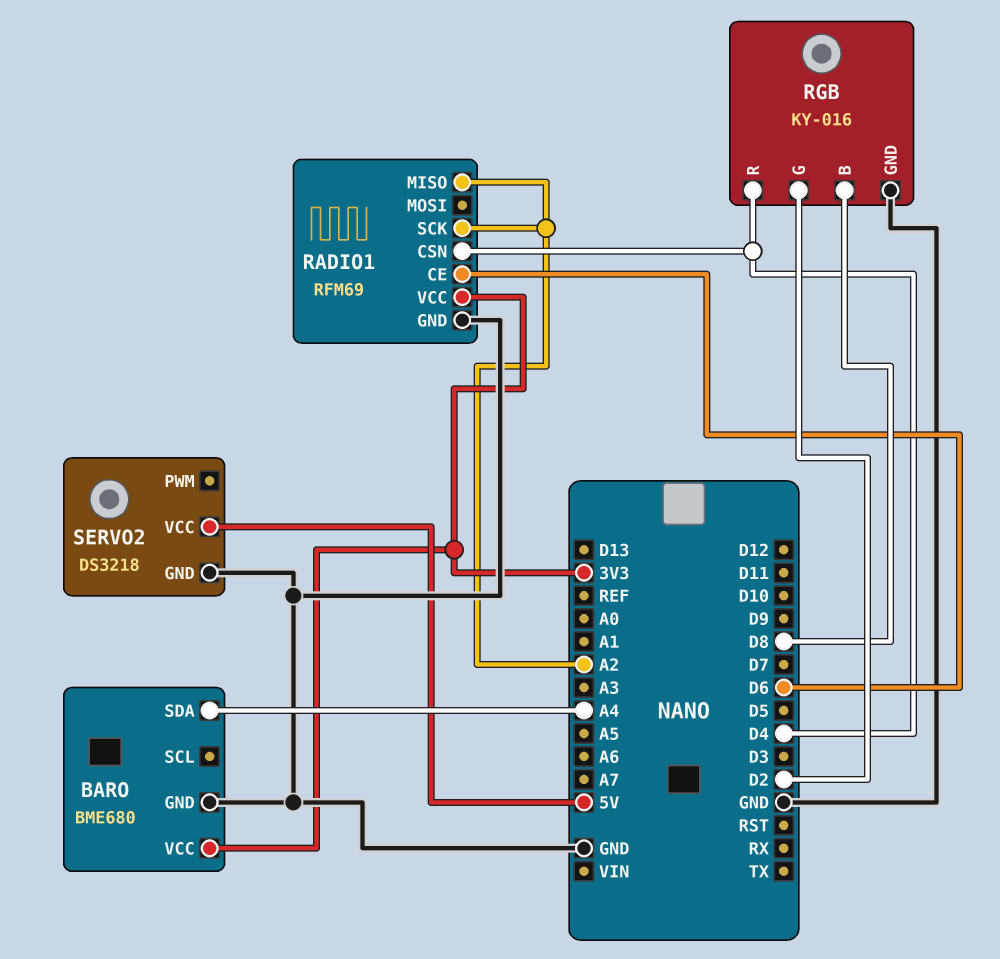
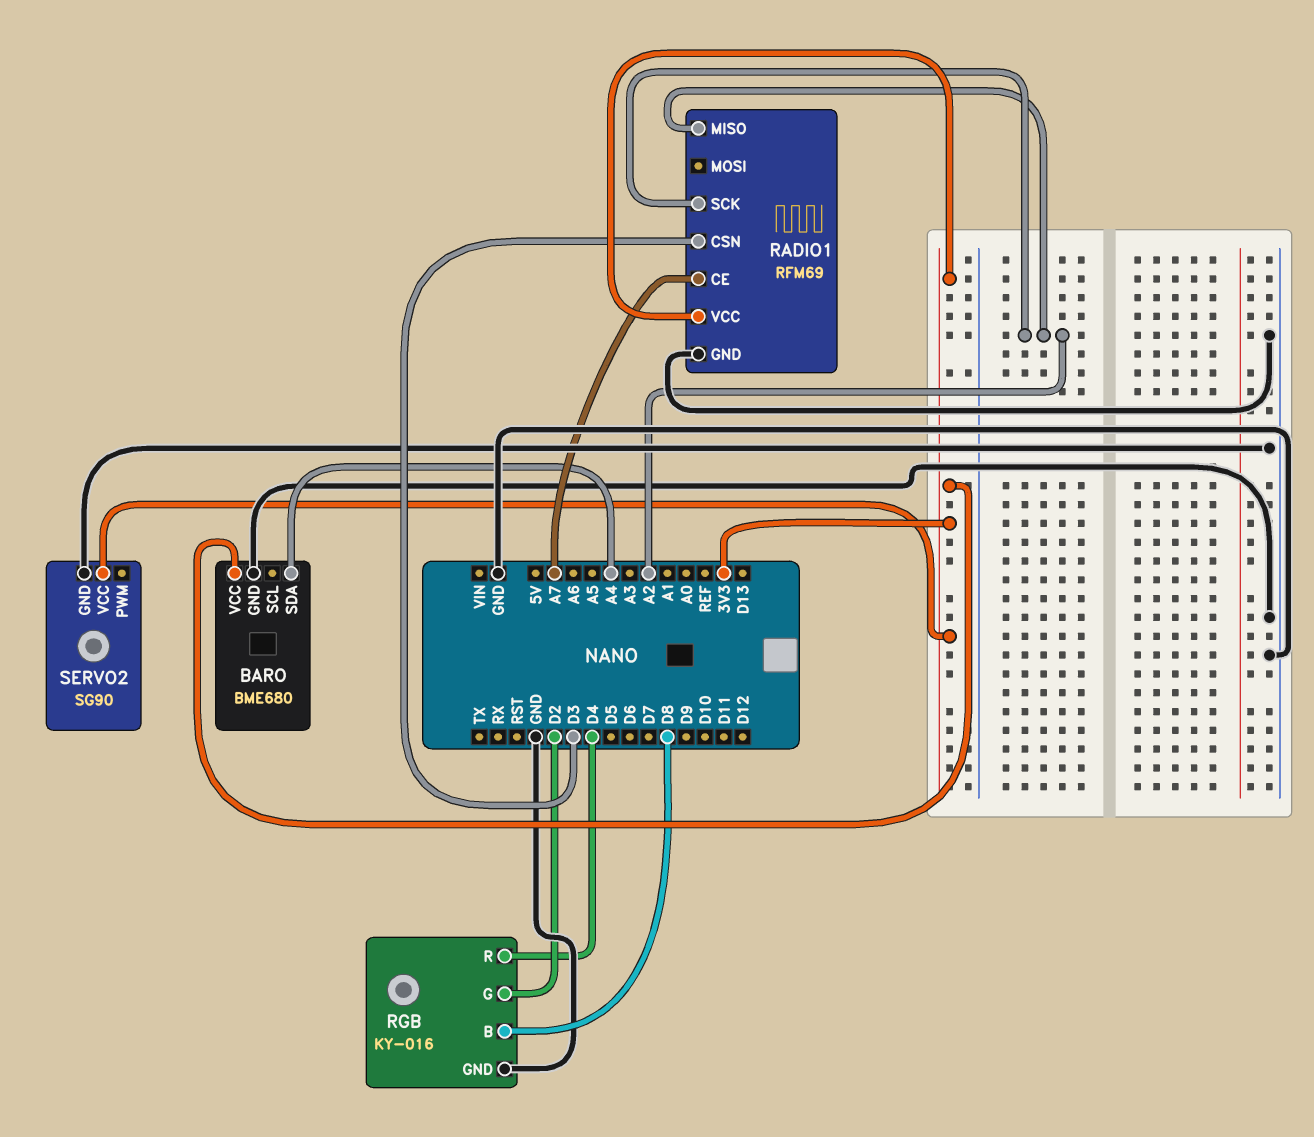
RADIO1 pin CE: D6 -> A7
RADIO1 pin CSN: D4 -> D3
SERVO2: DS3218 -> SG90
SERVO2 pin VCC: 5V -> 3V3

